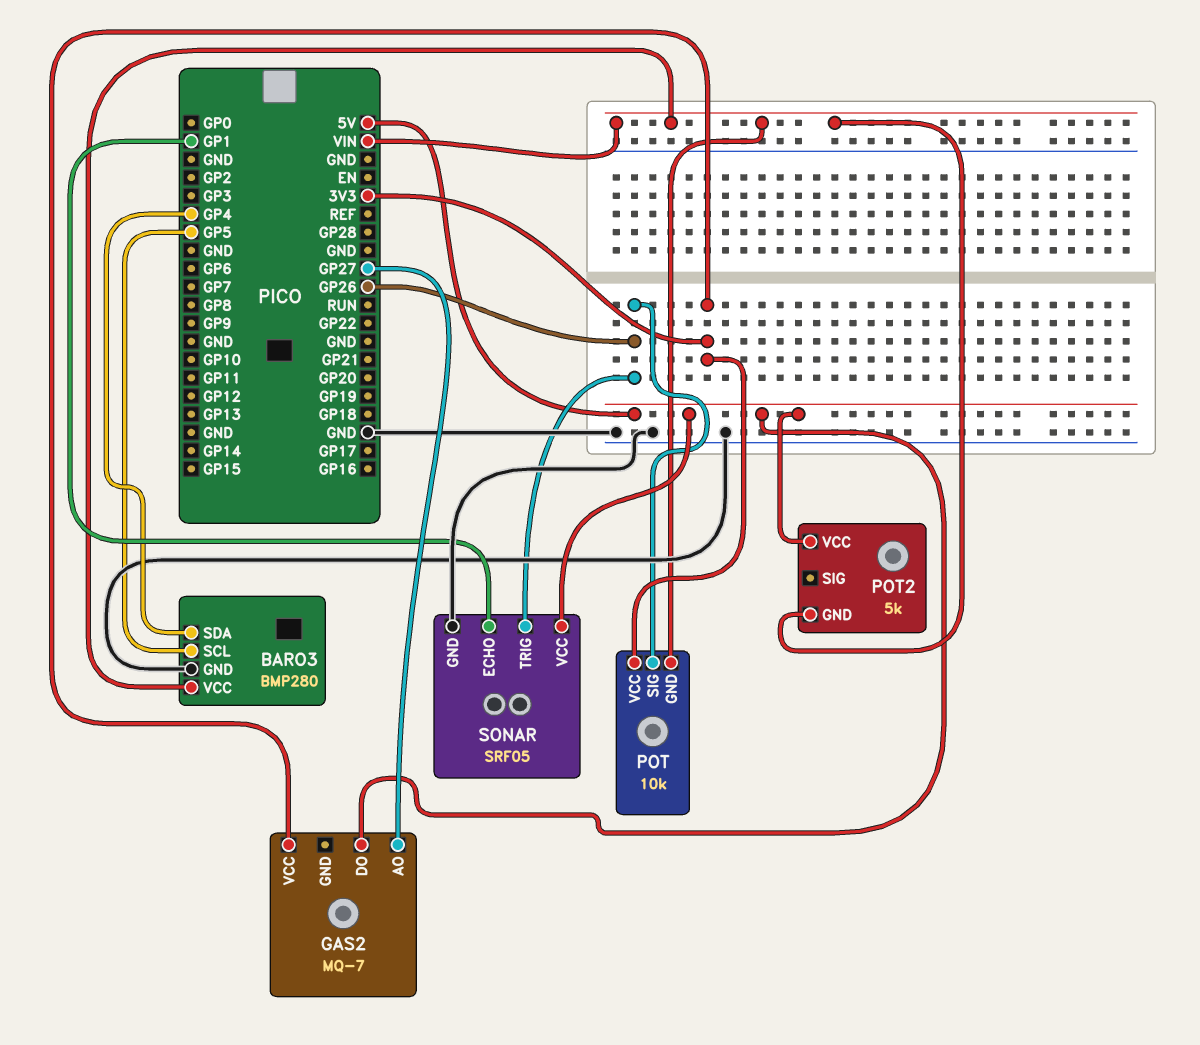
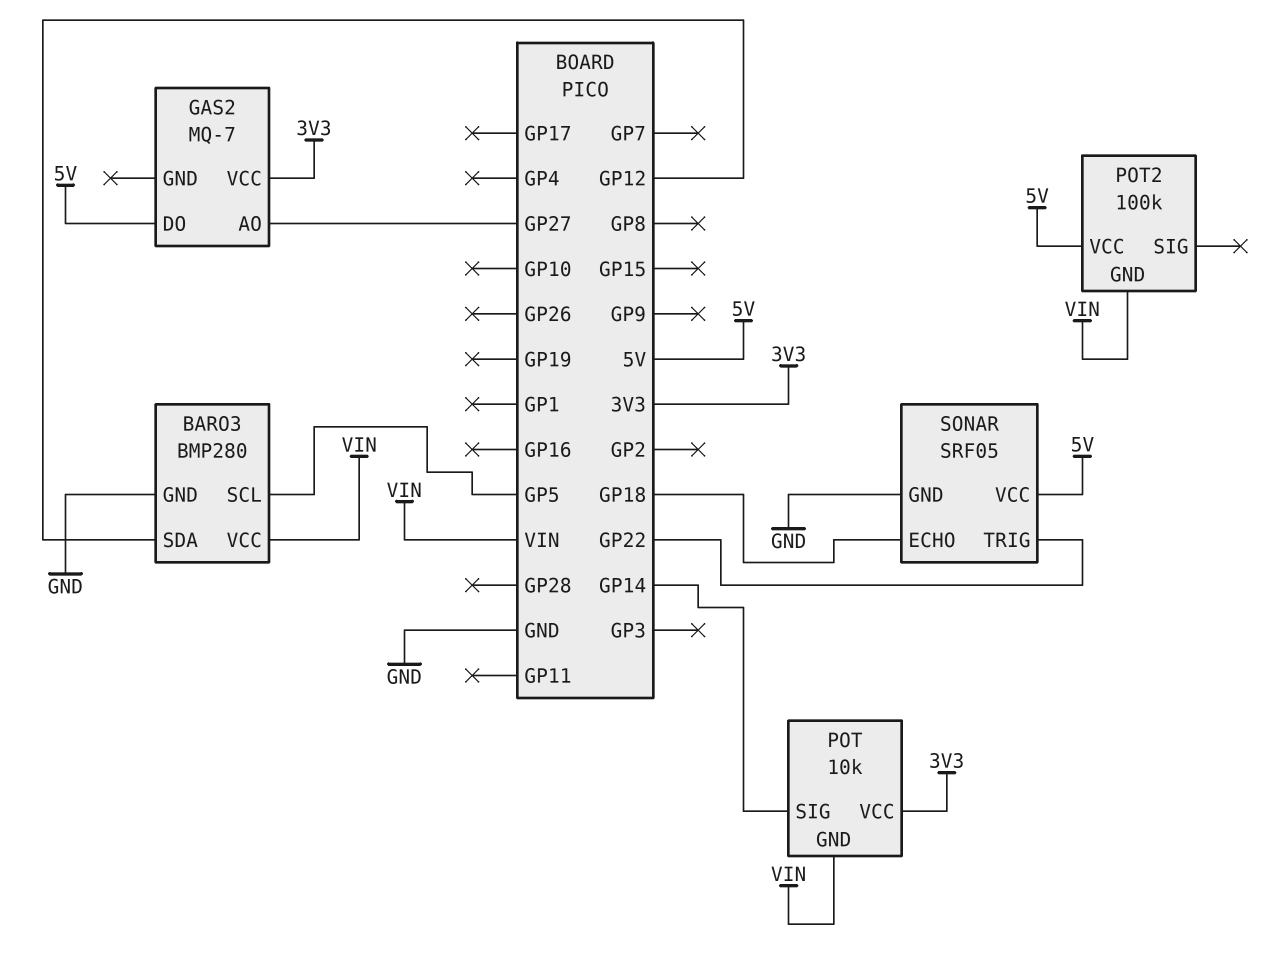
BARO3 pin SDA: GP4 -> GP12
POT pin SIG: GP26 -> GP14
POT2: 5k -> 100k
SONAR pin ECHO: GP1 -> GP18
SONAR pin TRIG: GP26 -> GP22

